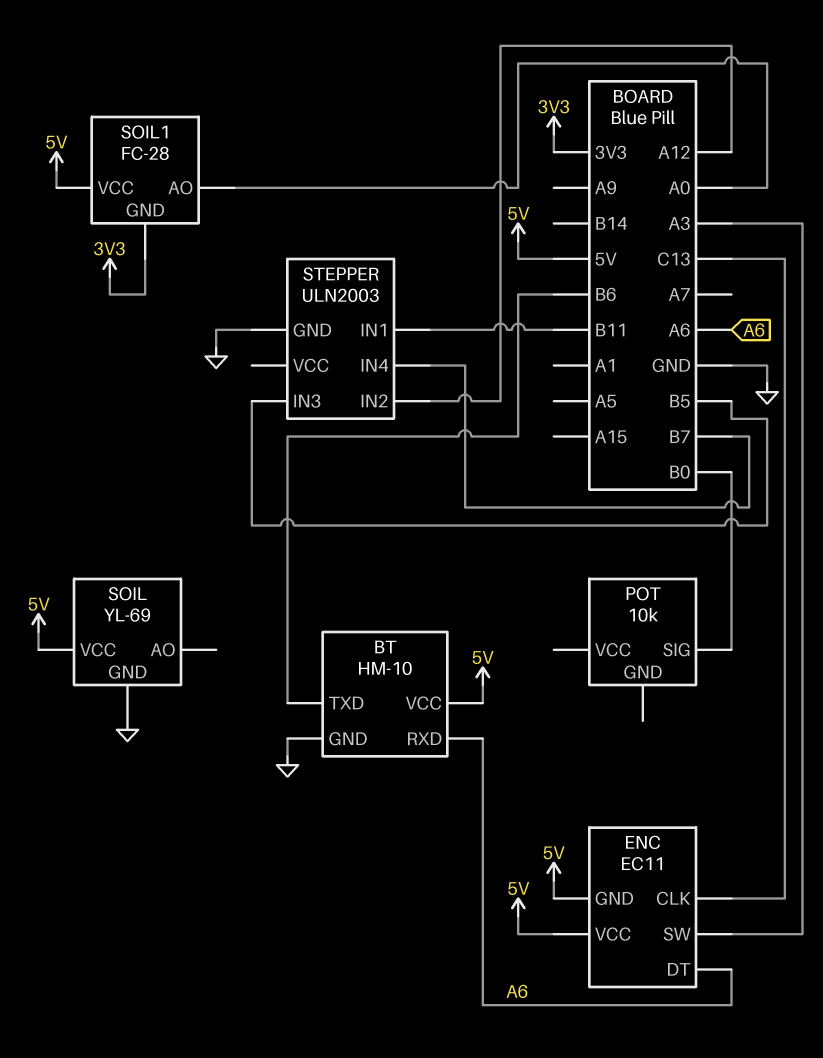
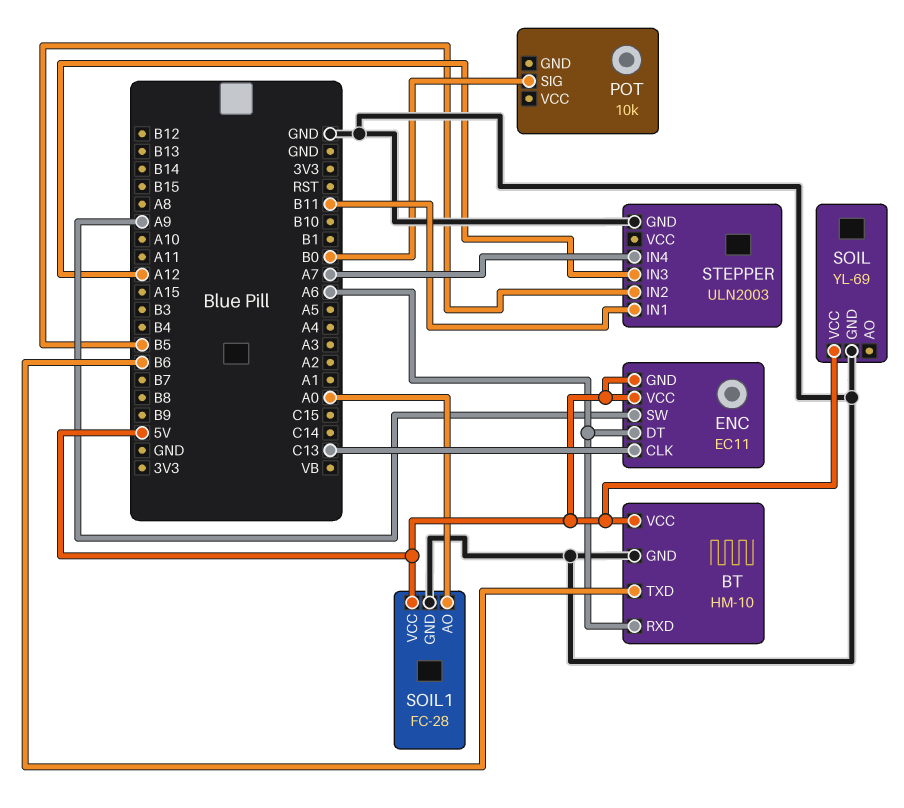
ENC pin SW: A3 -> A9
SOIL1 pin GND: 3V3 -> GND
STEPPER pin IN2: A12 -> B5
STEPPER pin IN3: B5 -> A12
STEPPER pin IN4: B7 -> A7

